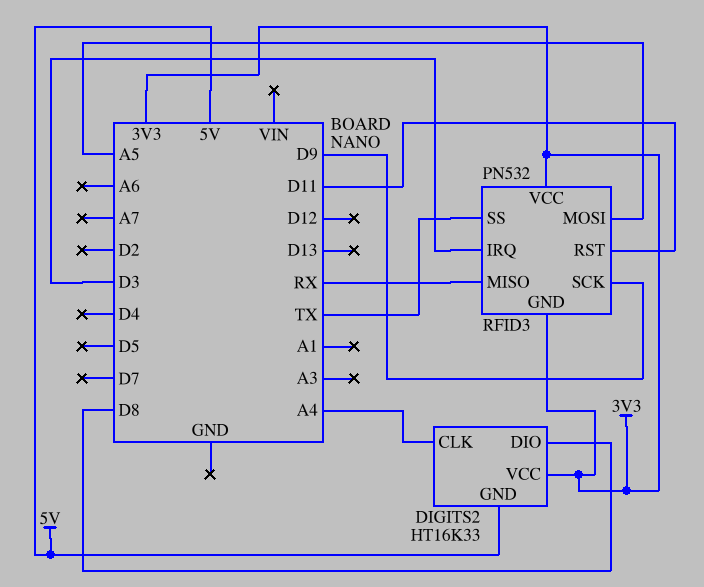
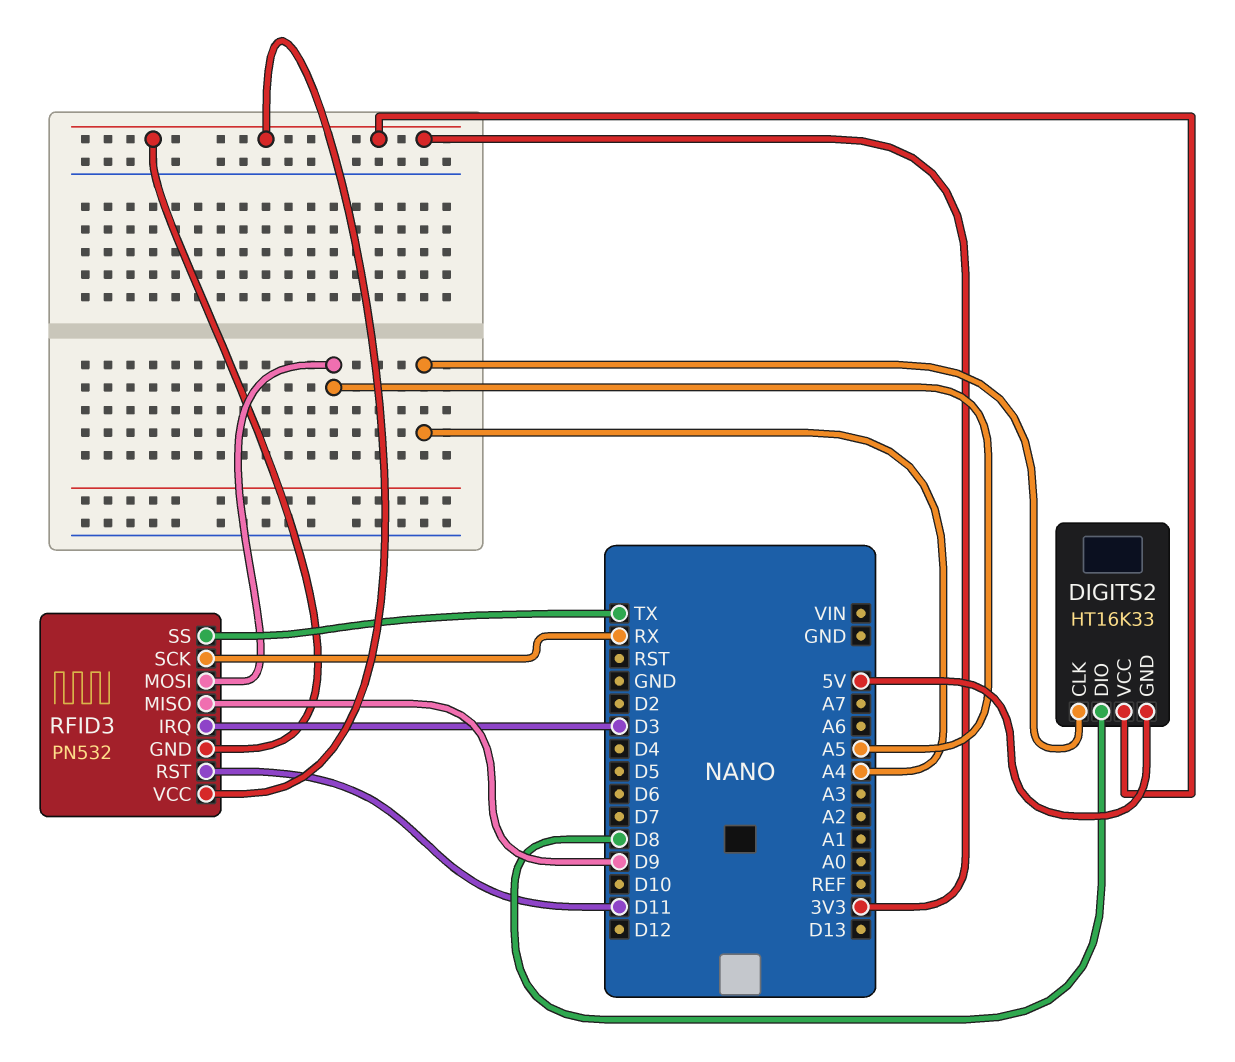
RFID3 pin MISO: RX -> D9
RFID3 pin SCK: D9 -> RX

